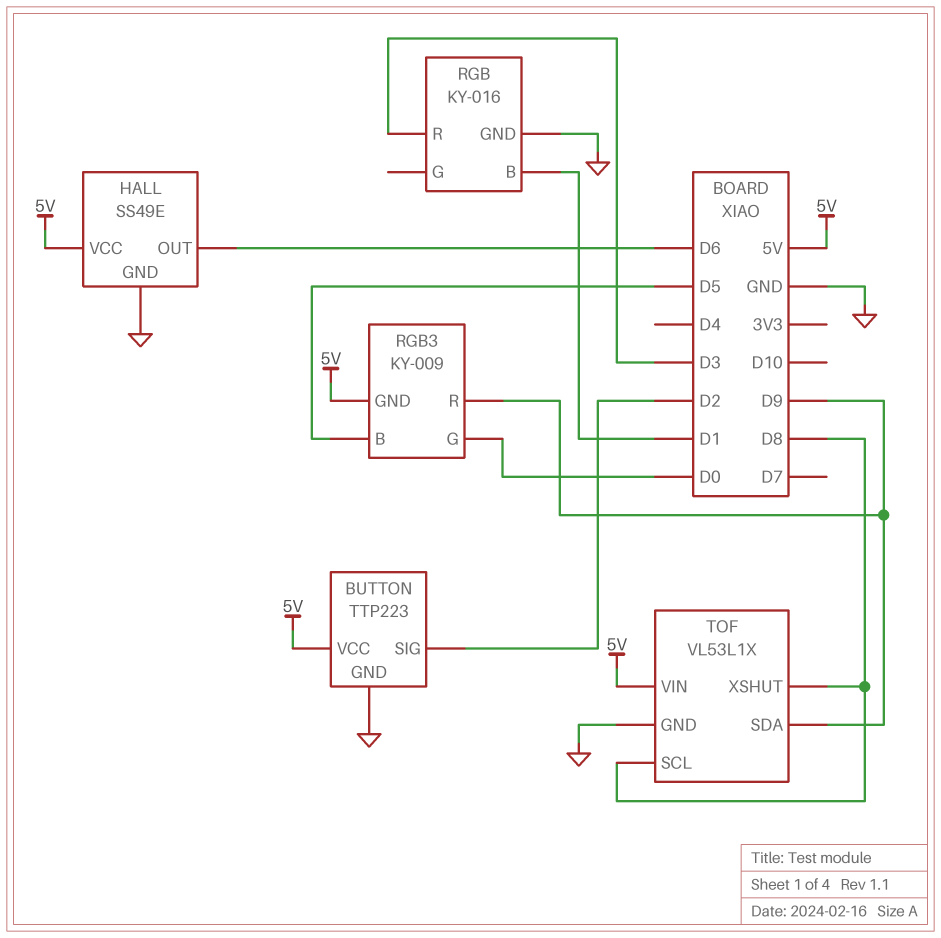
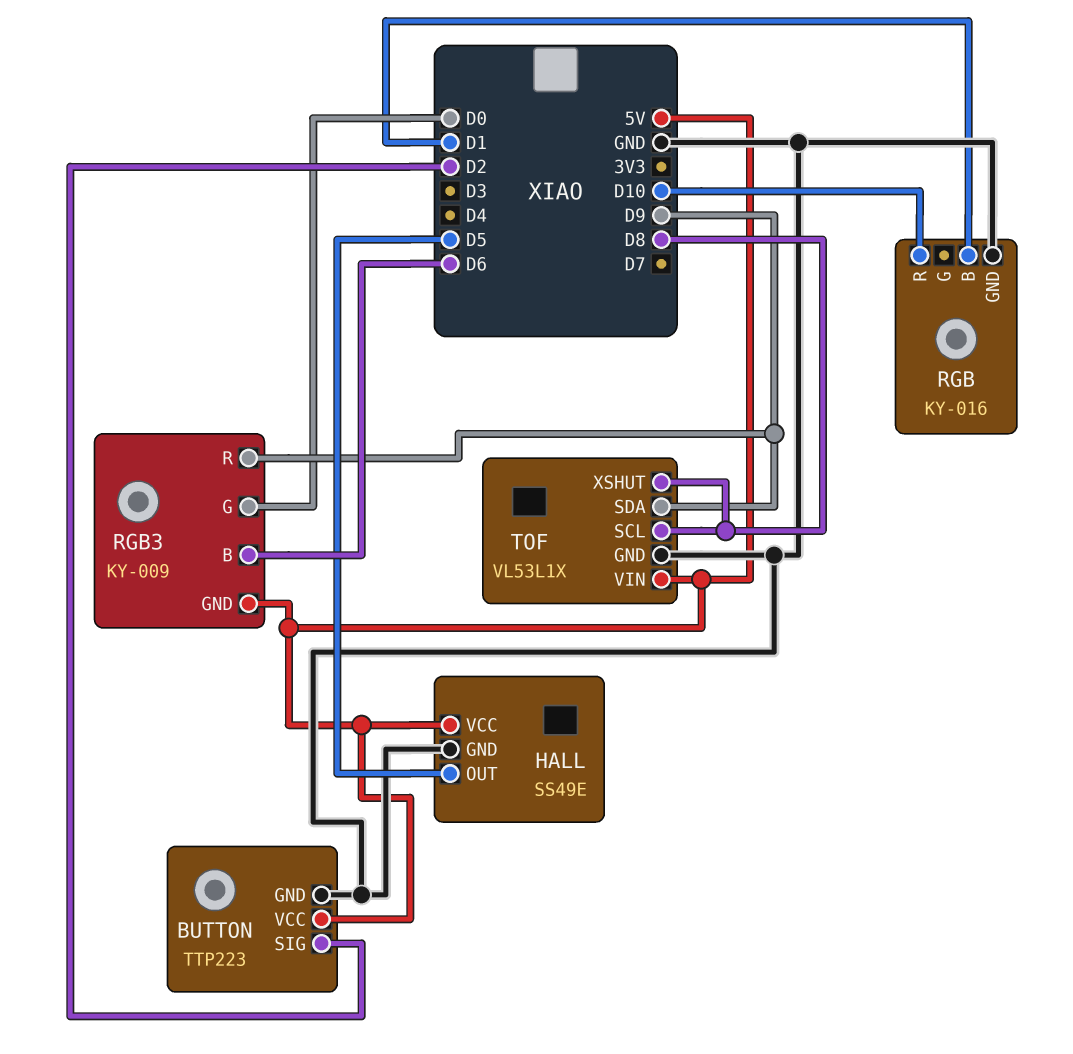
HALL pin OUT: D6 -> D5
RGB pin R: D3 -> D10
RGB3 pin B: D5 -> D6

